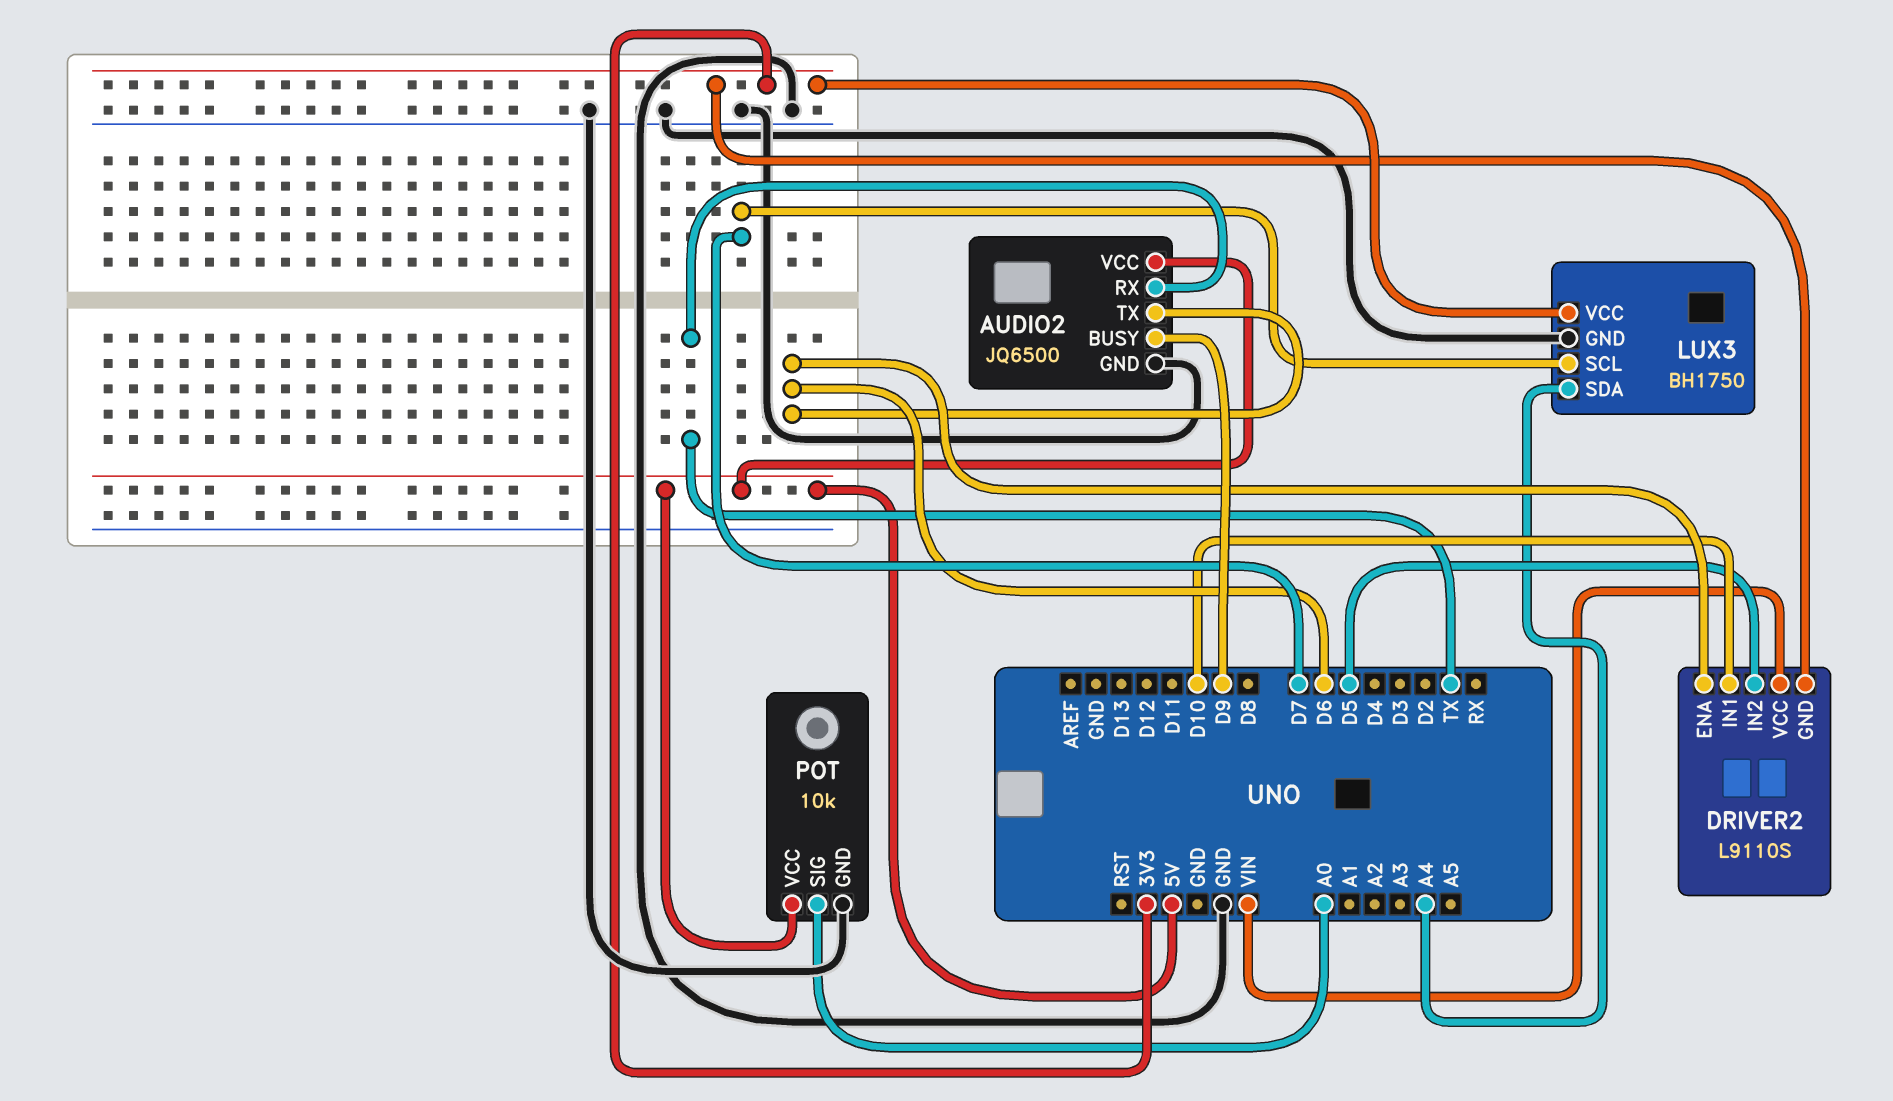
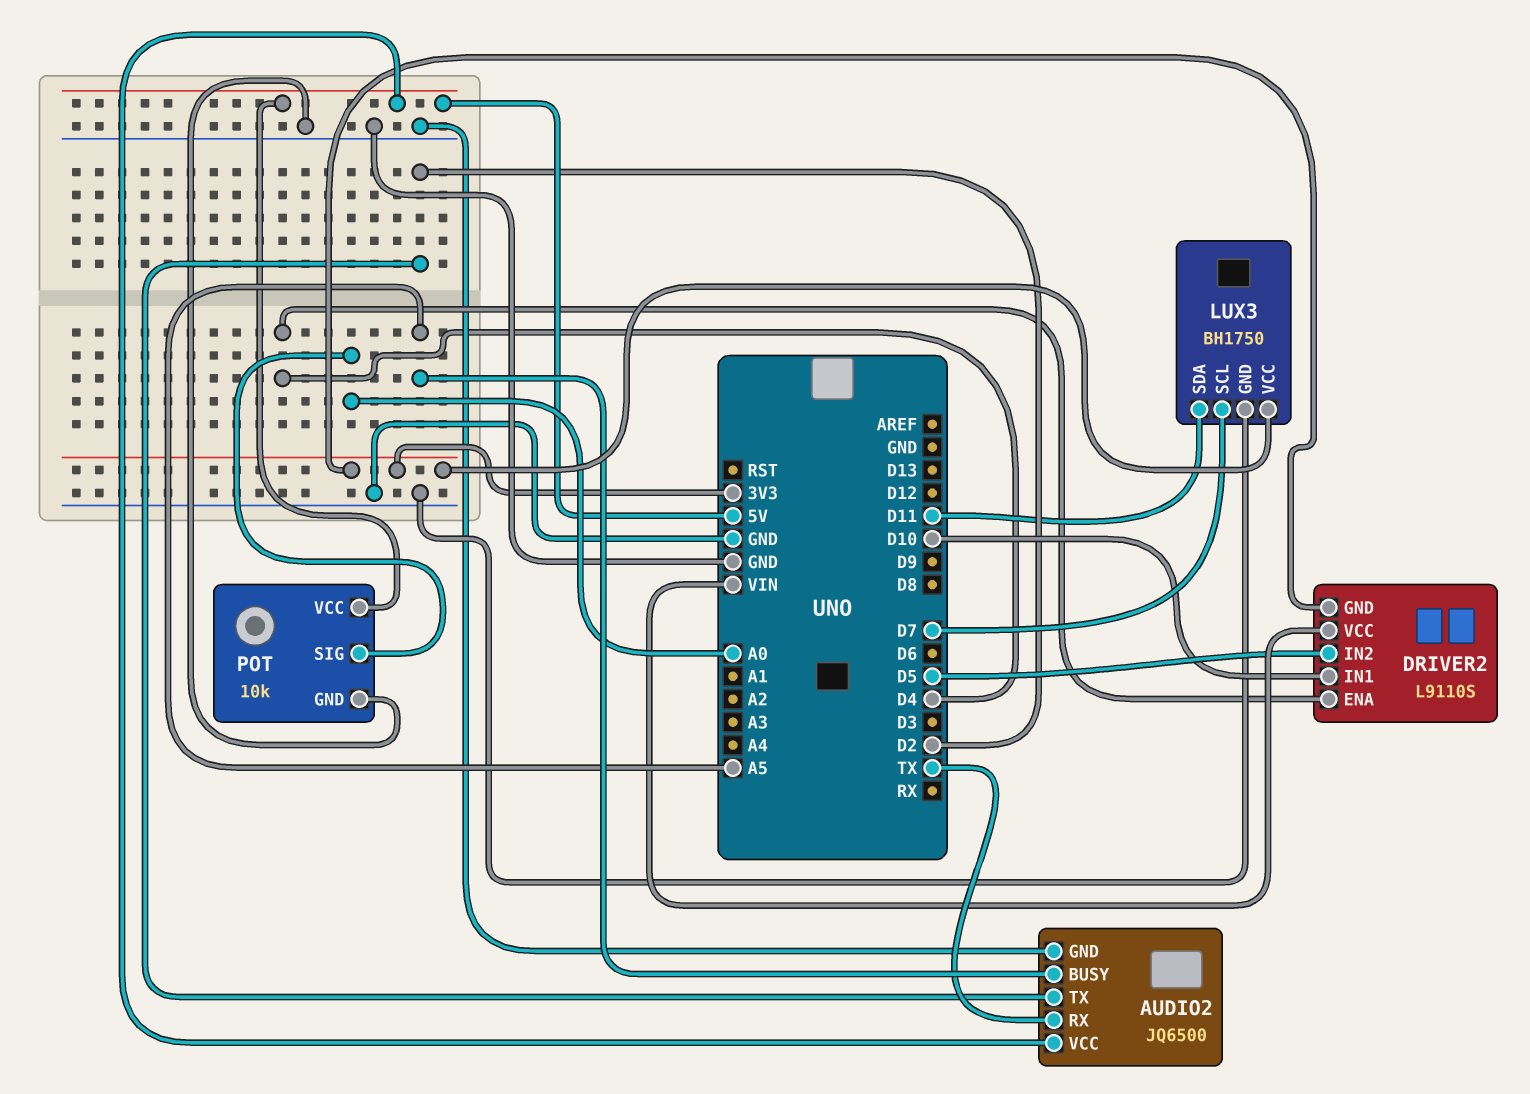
AUDIO2 pin BUSY: D9 -> A5
AUDIO2 pin TX: D6 -> D2
DRIVER2 pin ENA: D6 -> D4
LUX3 pin SDA: A4 -> D11

